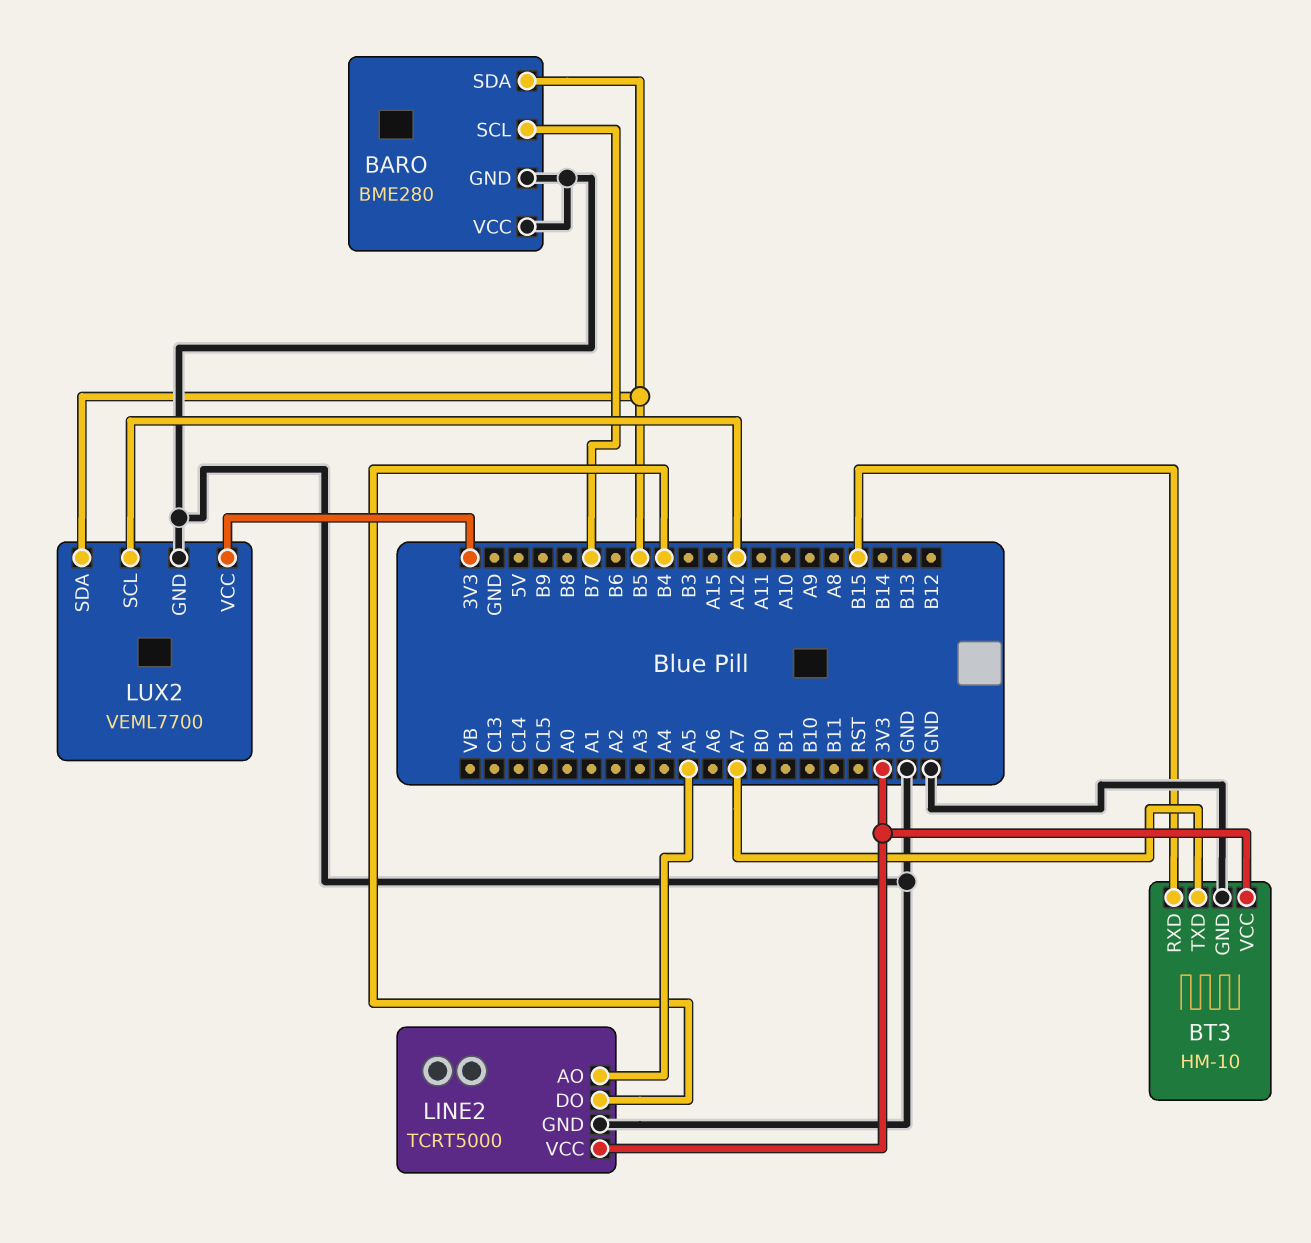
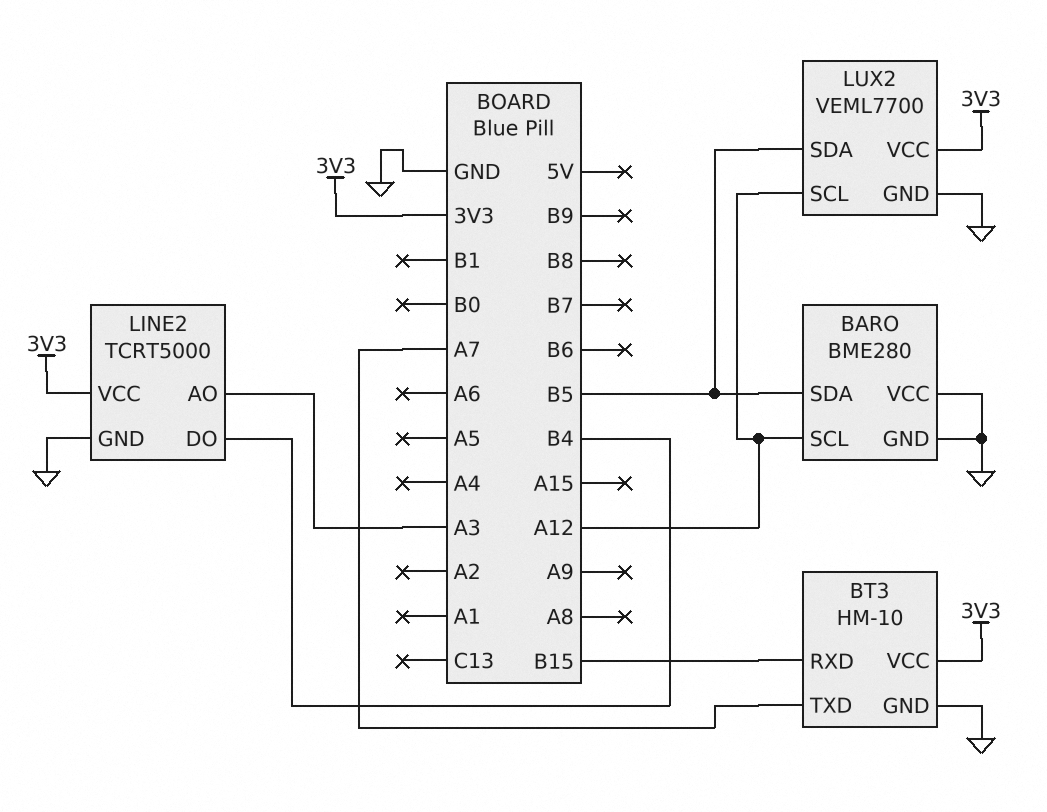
BARO pin SCL: B7 -> A12
LINE2 pin AO: A5 -> A3

